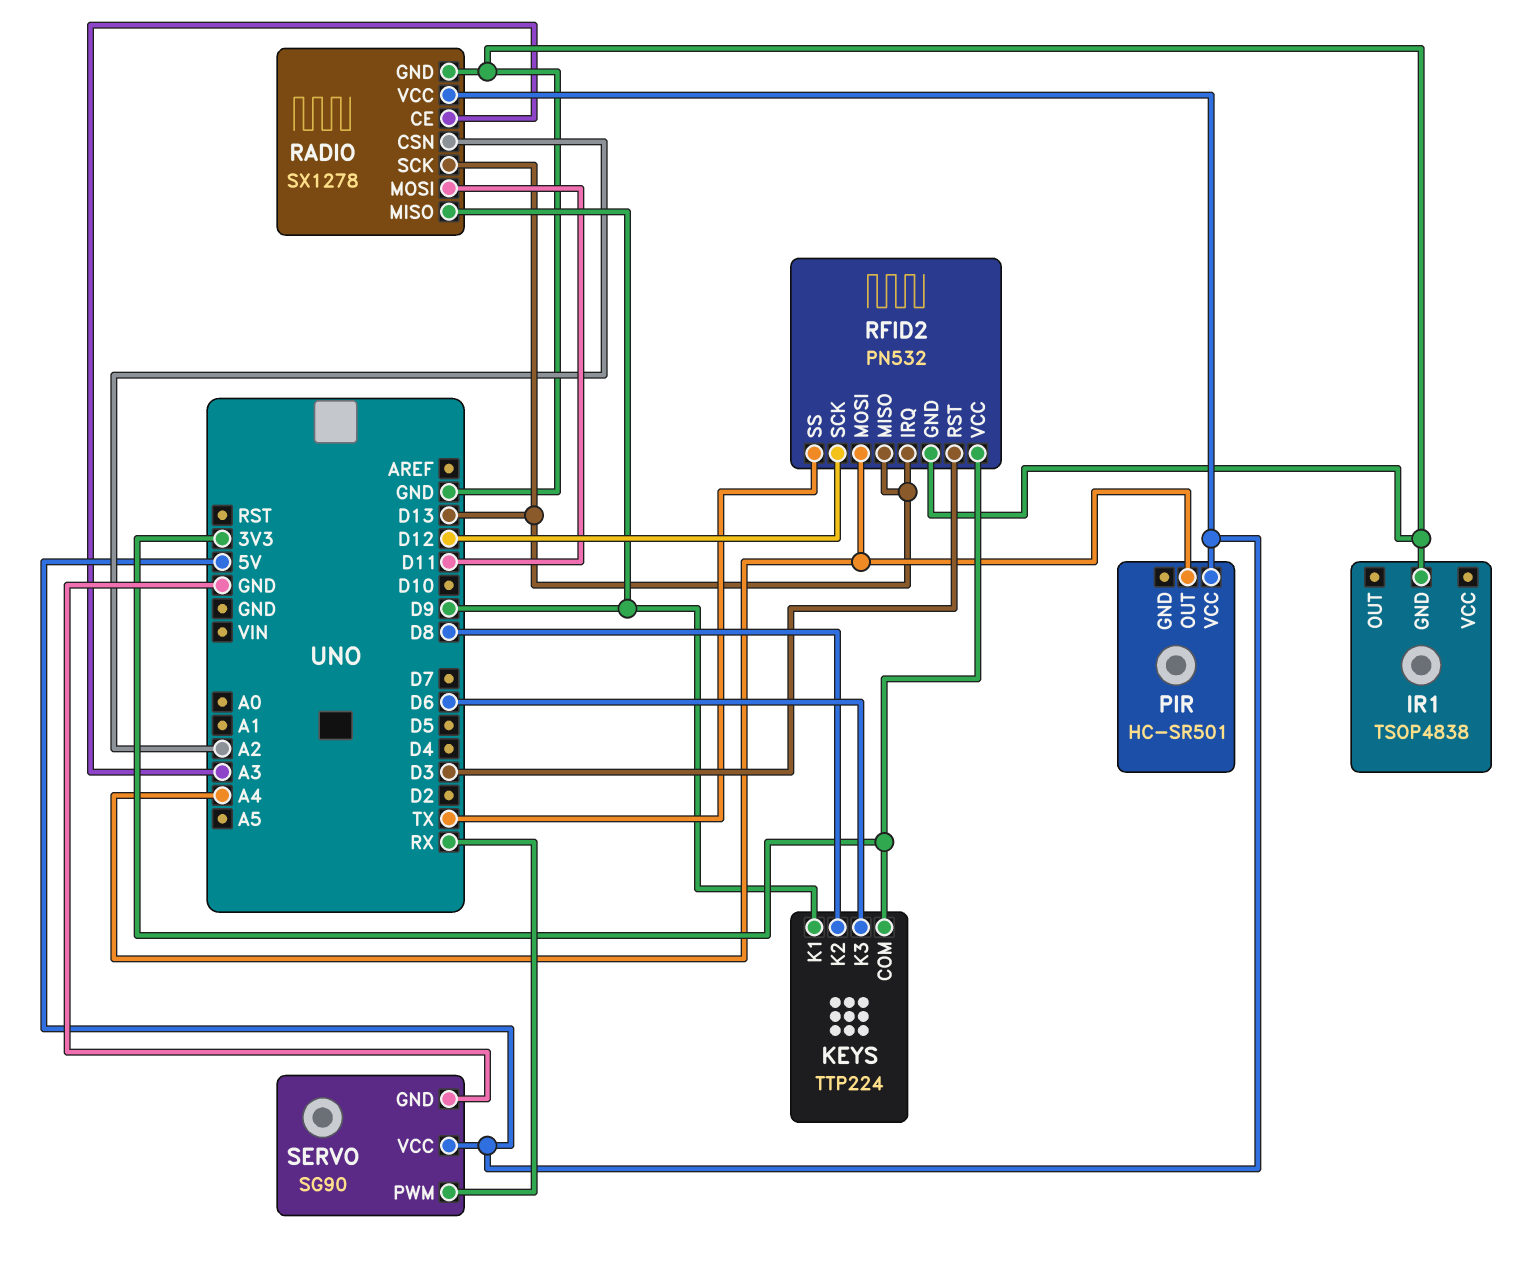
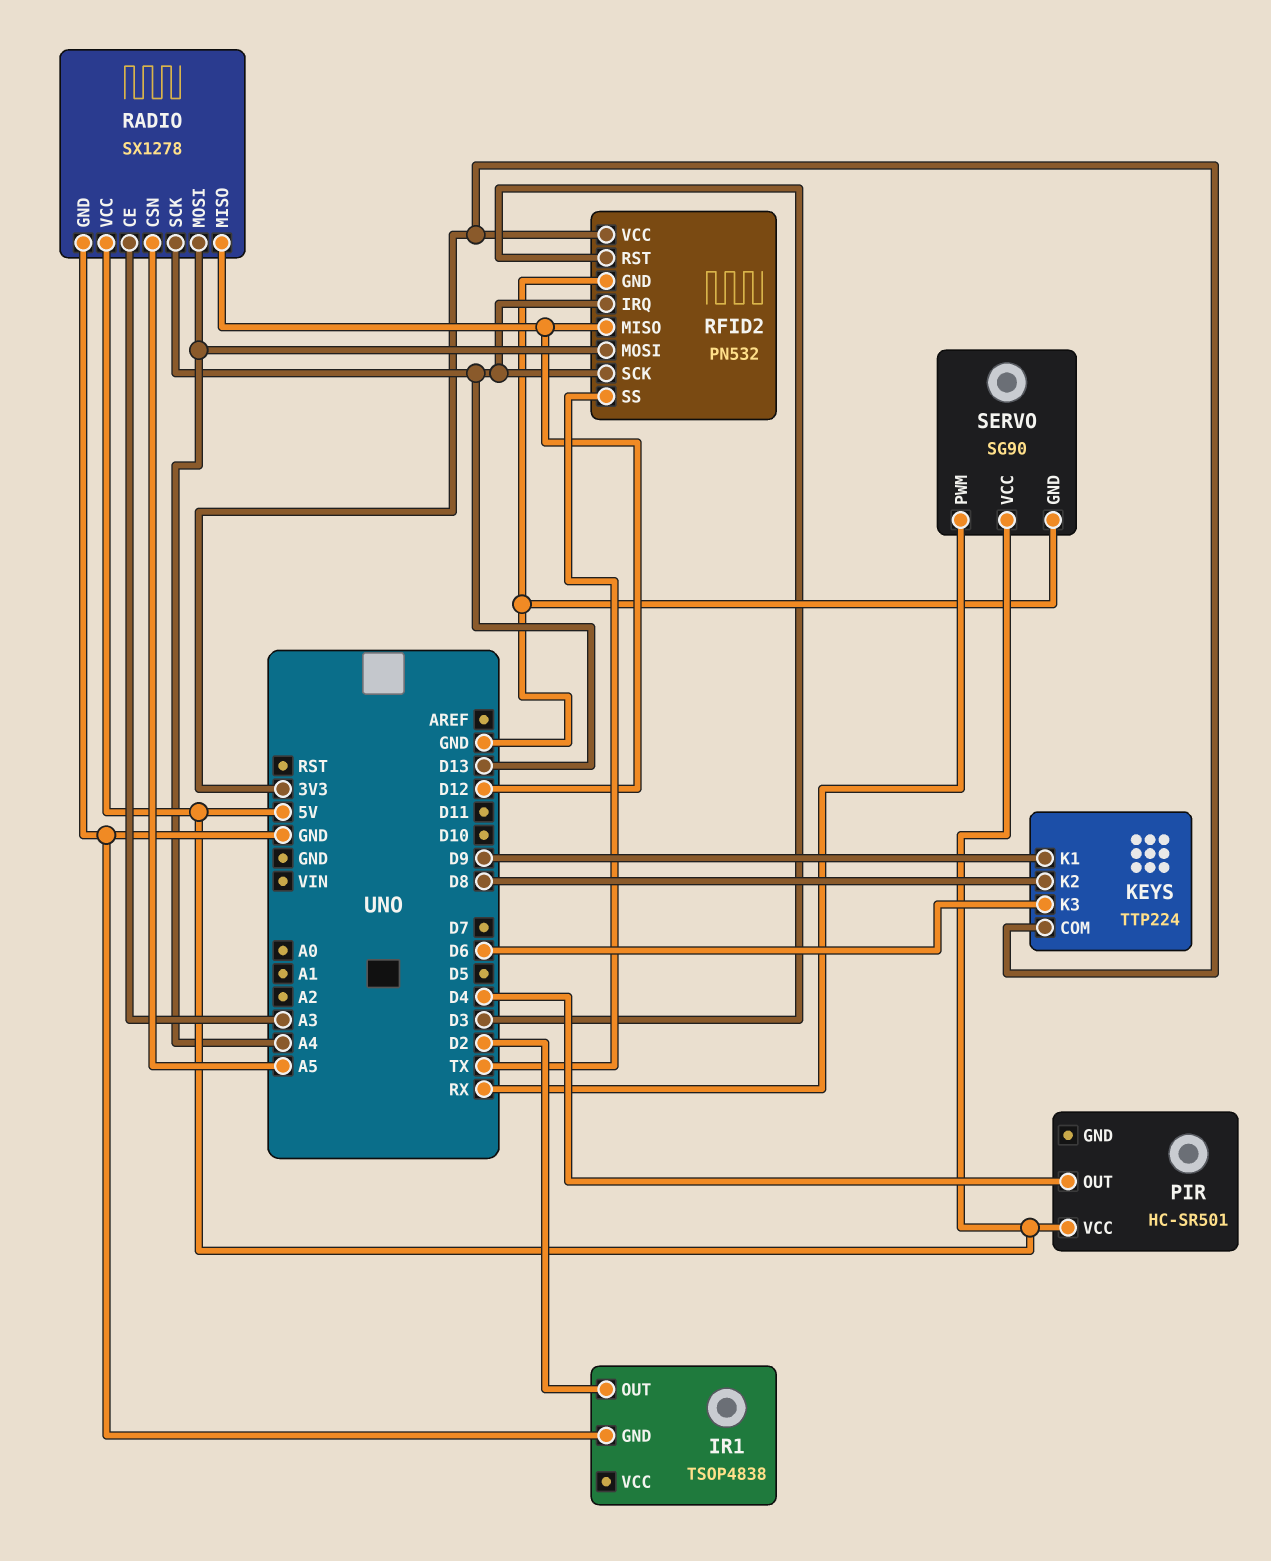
IR1 pin OUT: none -> D2
PIR pin OUT: A4 -> D4
RADIO pin CSN: A2 -> A5
RADIO pin MISO: D9 -> D12
RADIO pin MOSI: D11 -> A4
RFID2 pin MISO: D13 -> D12
RFID2 pin SCK: D12 -> D13

